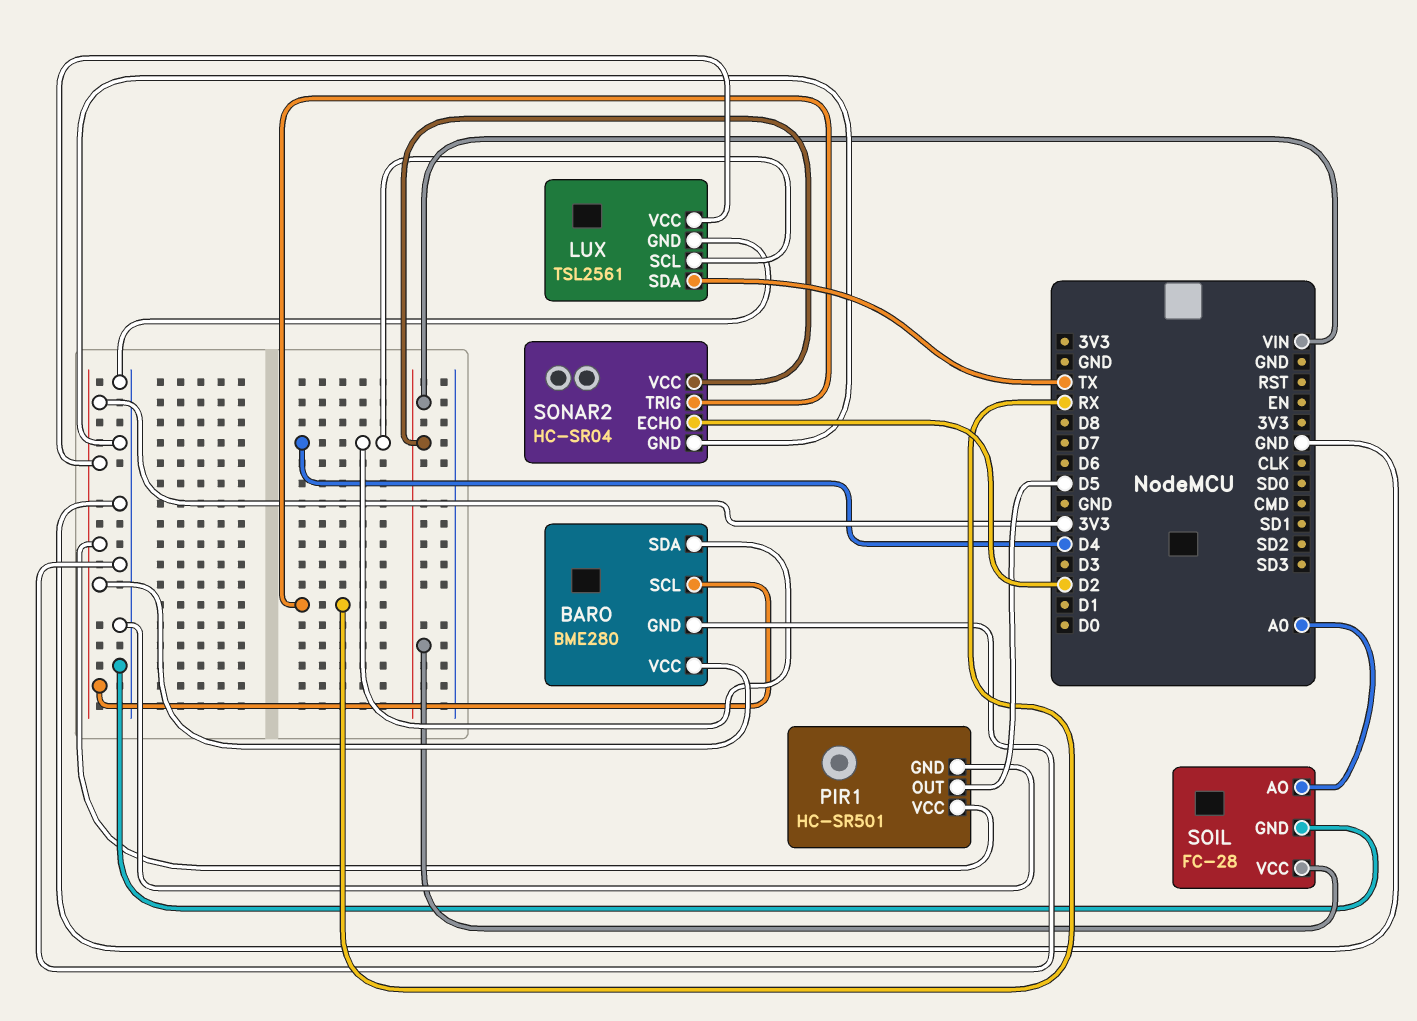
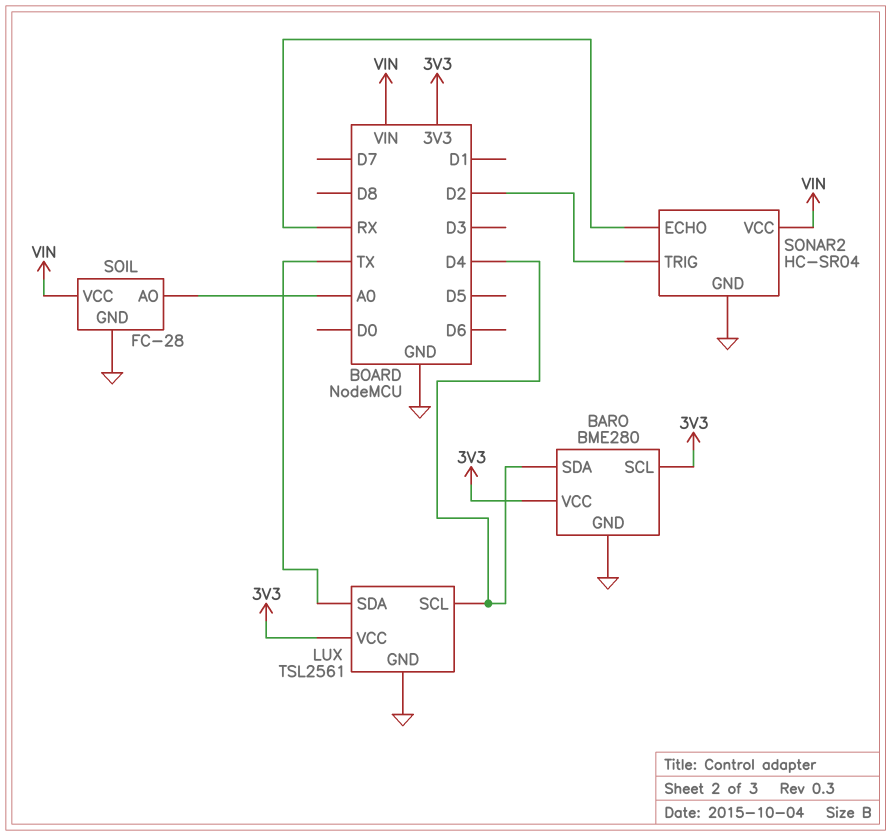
PIR1: HC-SR501 -> none
PIR1 pin GND: GND -> none
PIR1 pin OUT: D5 -> none
PIR1 pin VCC: 3V3 -> none
SONAR2 pin ECHO: D2 -> RX
SONAR2 pin TRIG: RX -> D2

